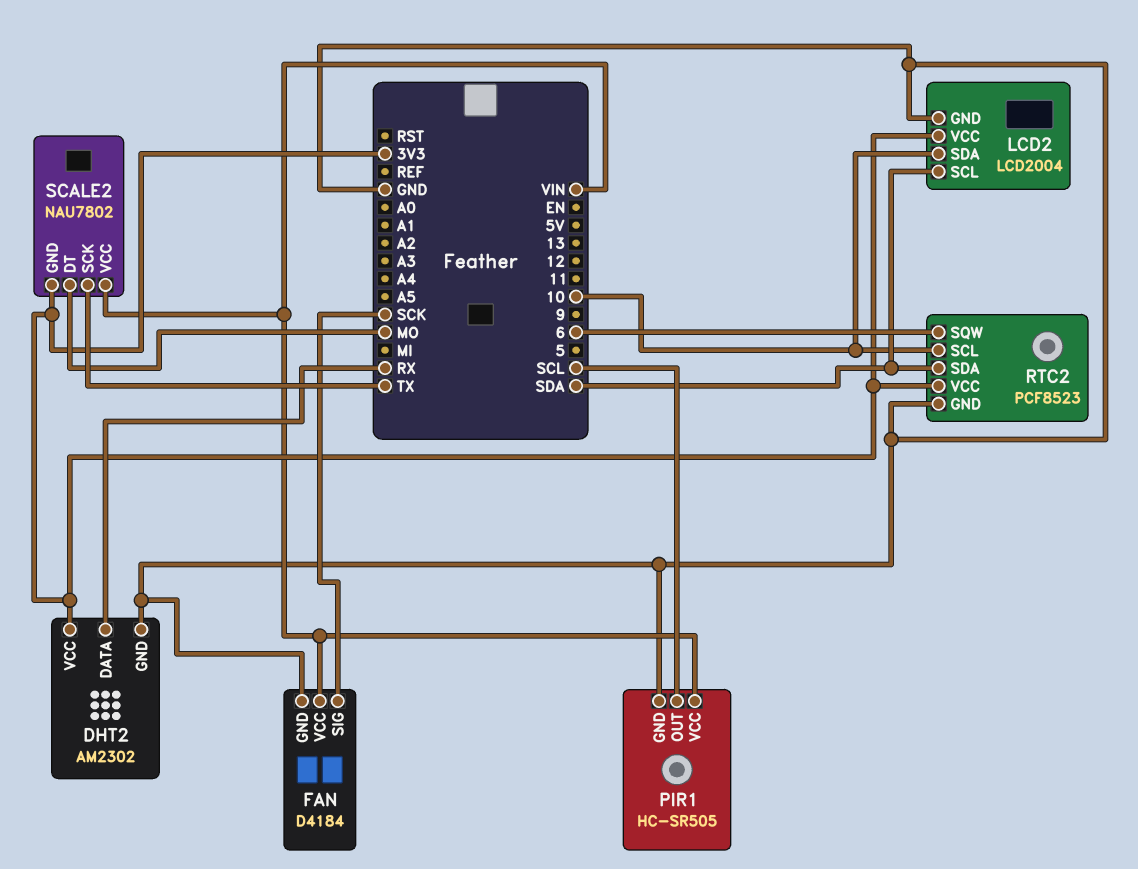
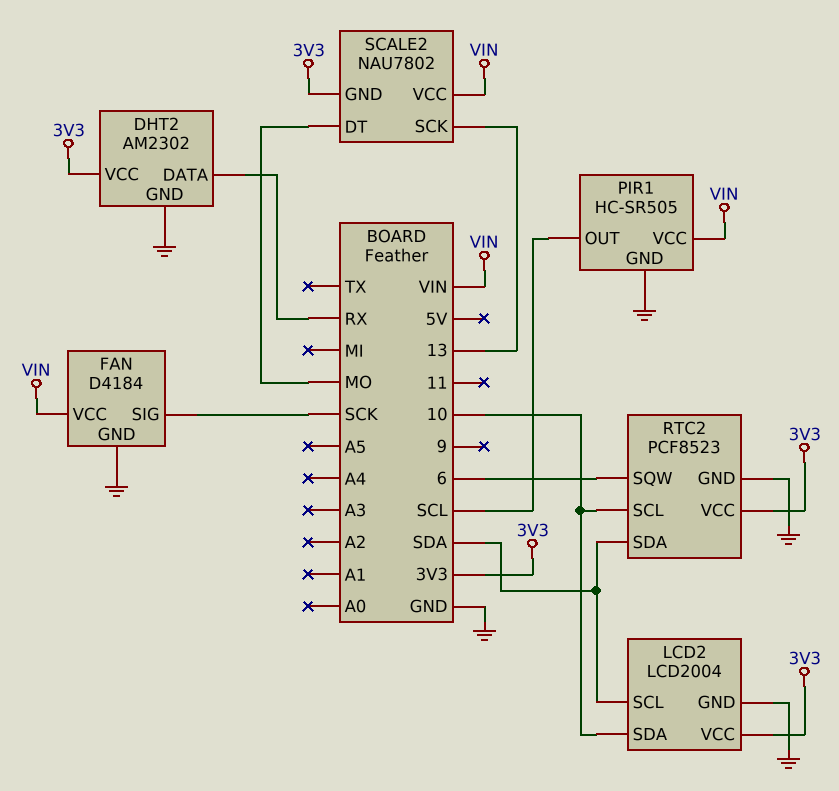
SCALE2 pin SCK: TX -> 13

